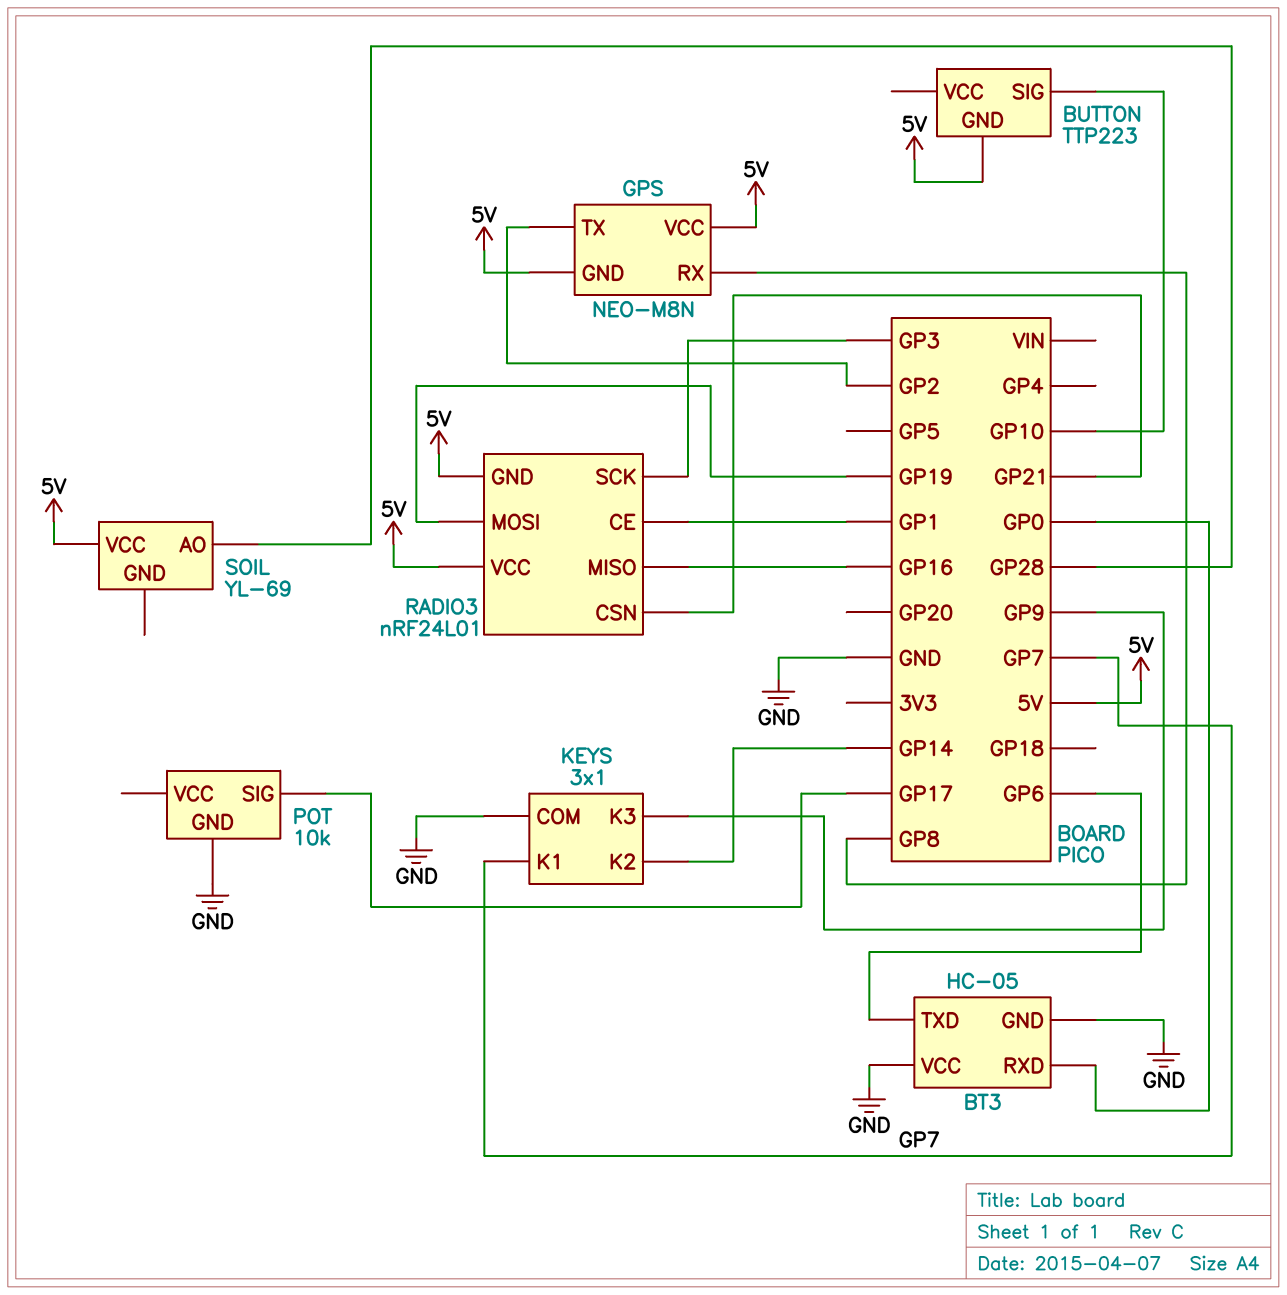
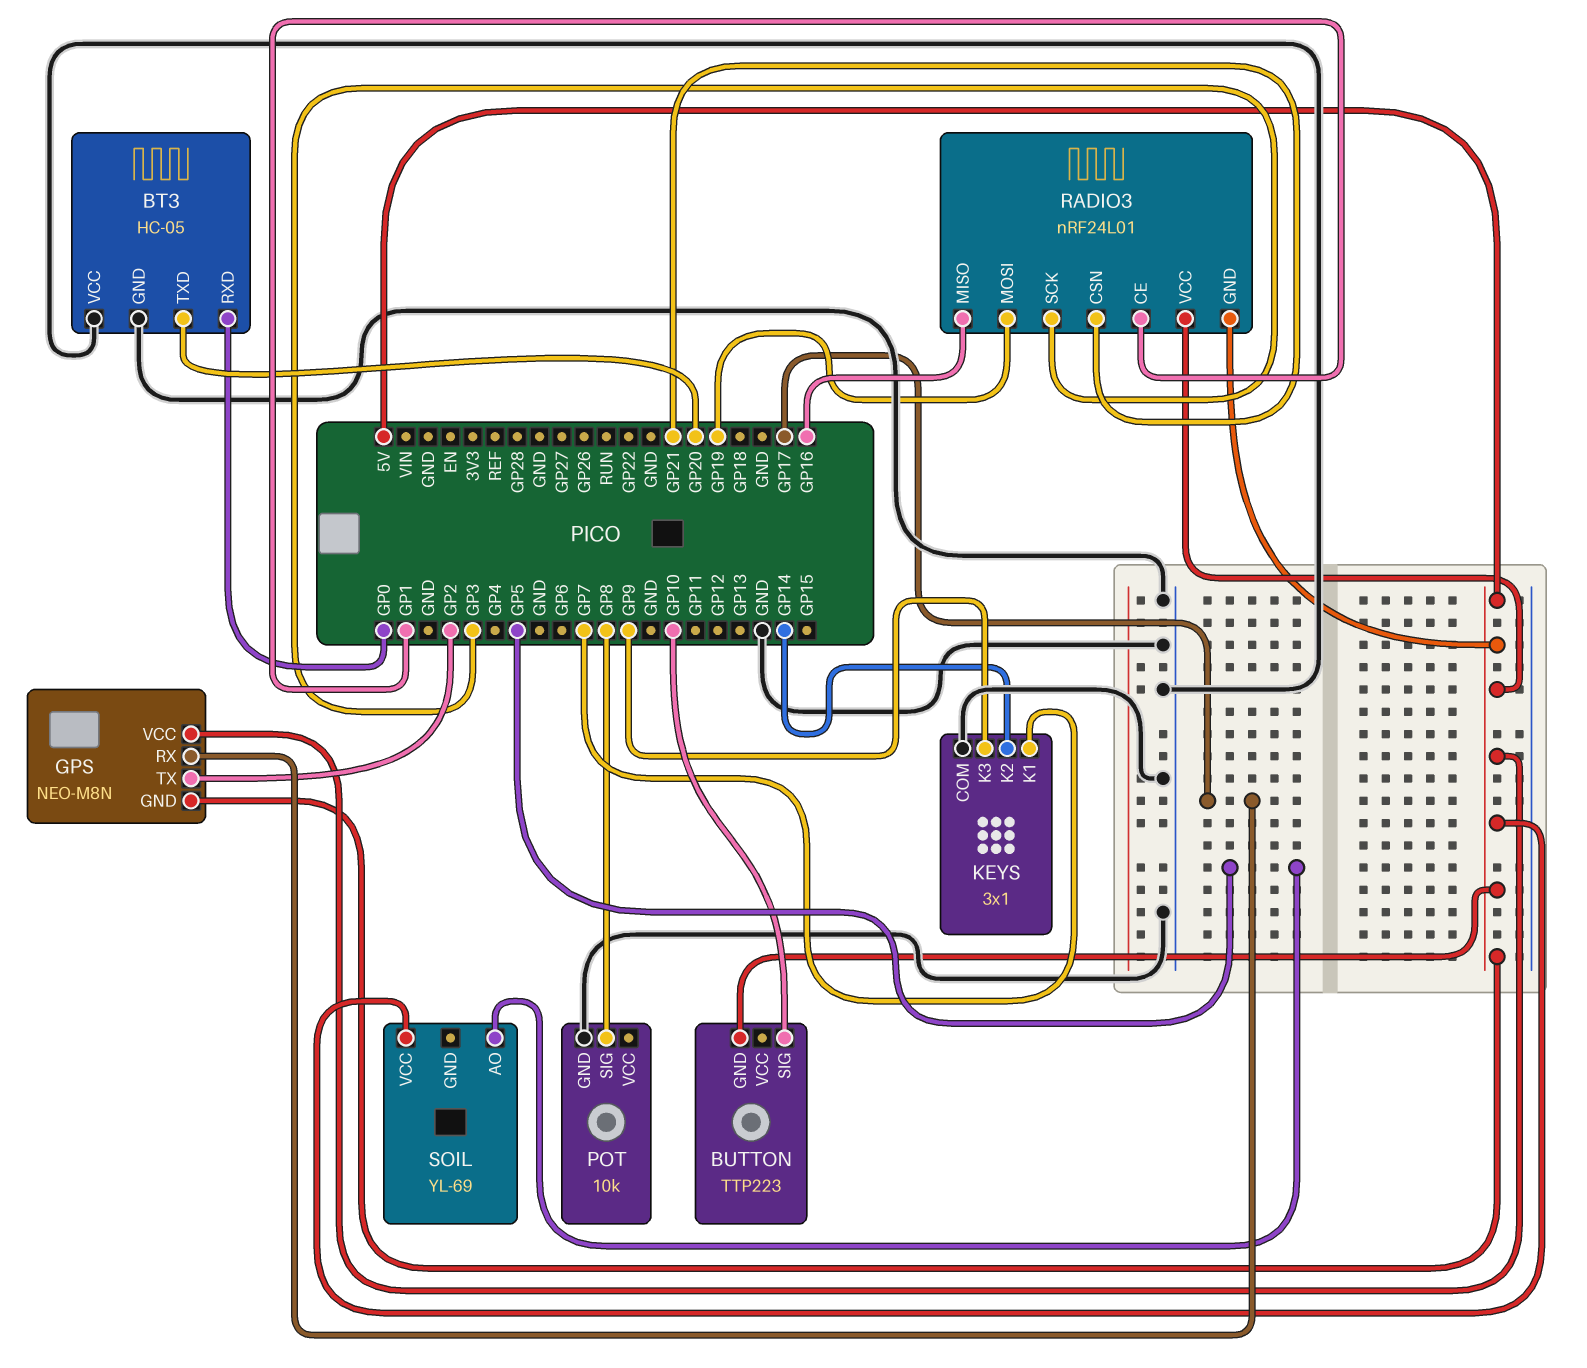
BT3 pin TXD: GP6 -> GP20
GPS pin RX: GP8 -> GP17
POT pin SIG: GP17 -> GP8
SOIL pin AO: GP28 -> GP5

